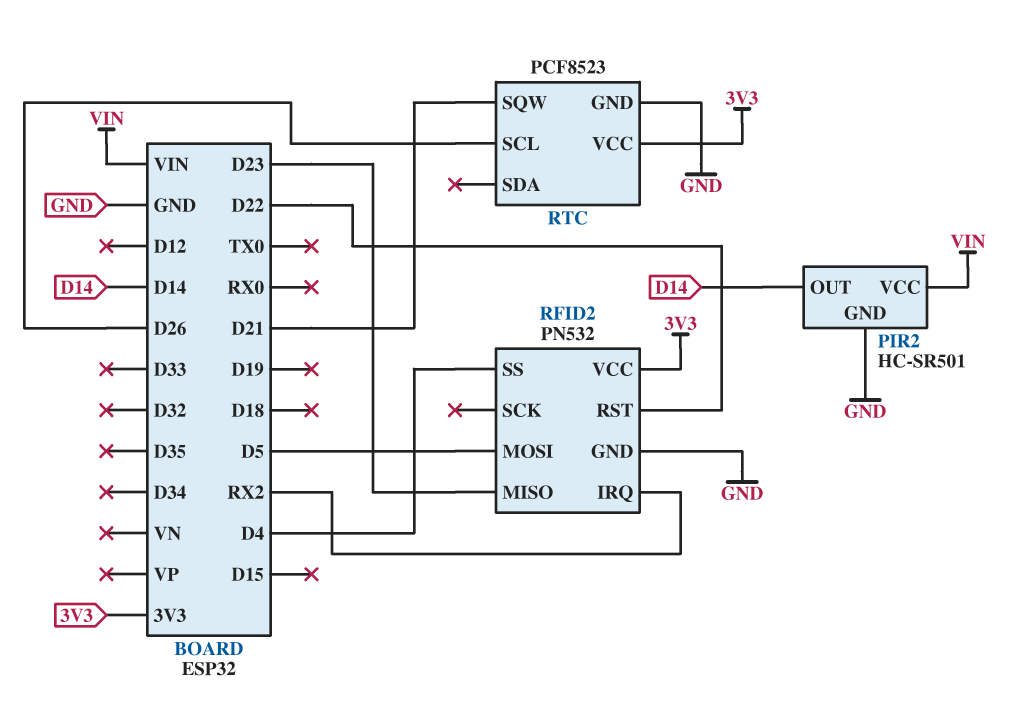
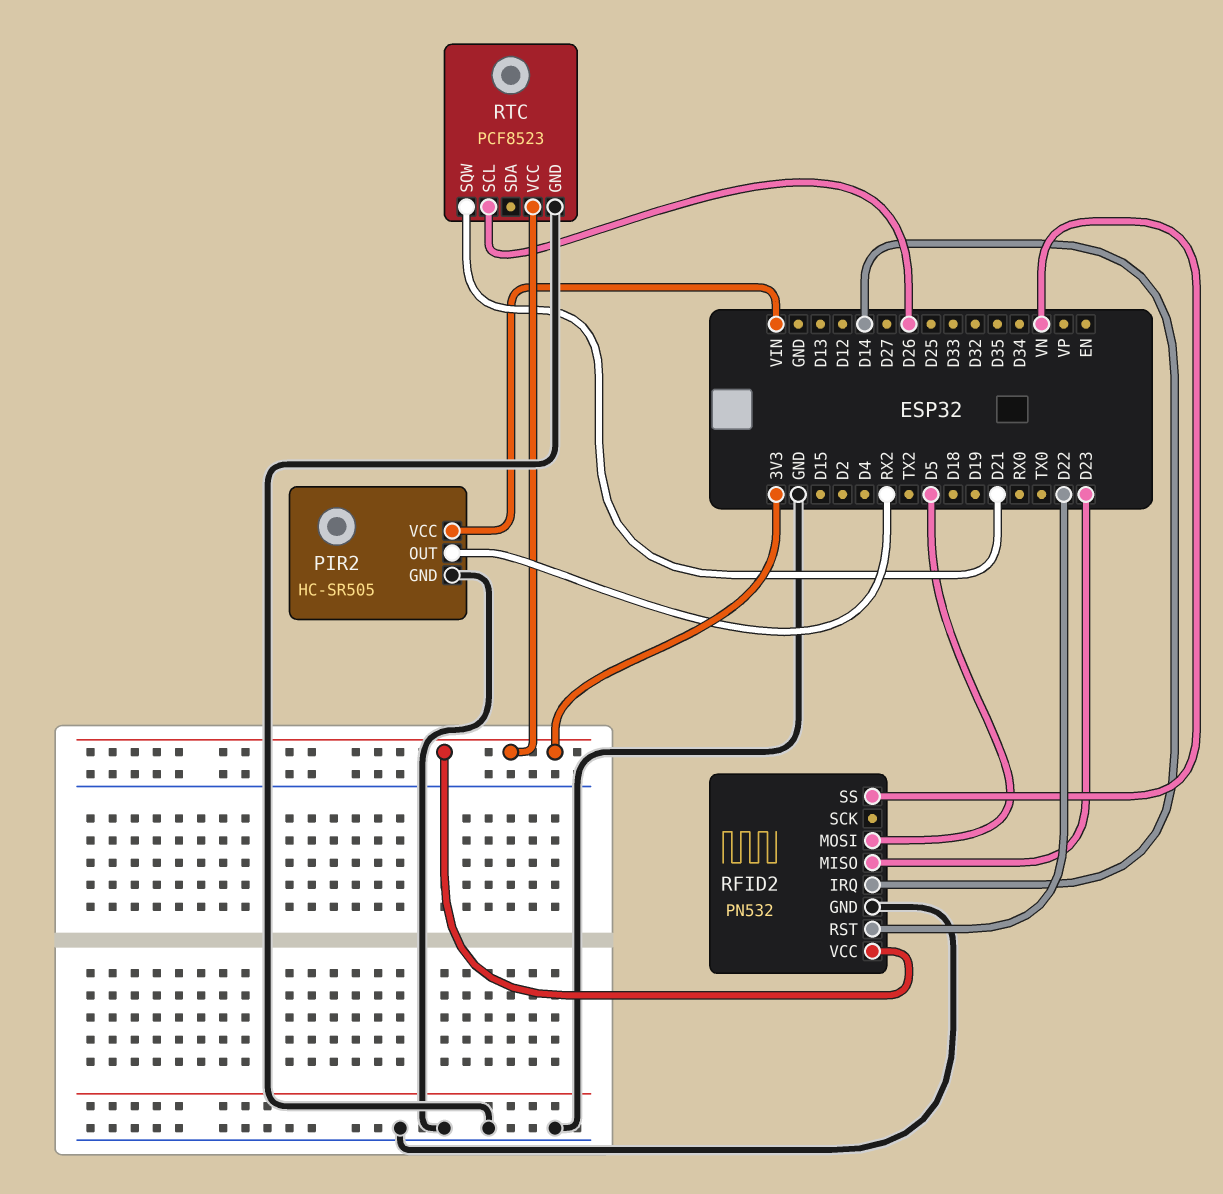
PIR2: HC-SR501 -> HC-SR505
PIR2 pin OUT: D14 -> RX2
RFID2 pin IRQ: RX2 -> D14
RFID2 pin SS: D4 -> VN

